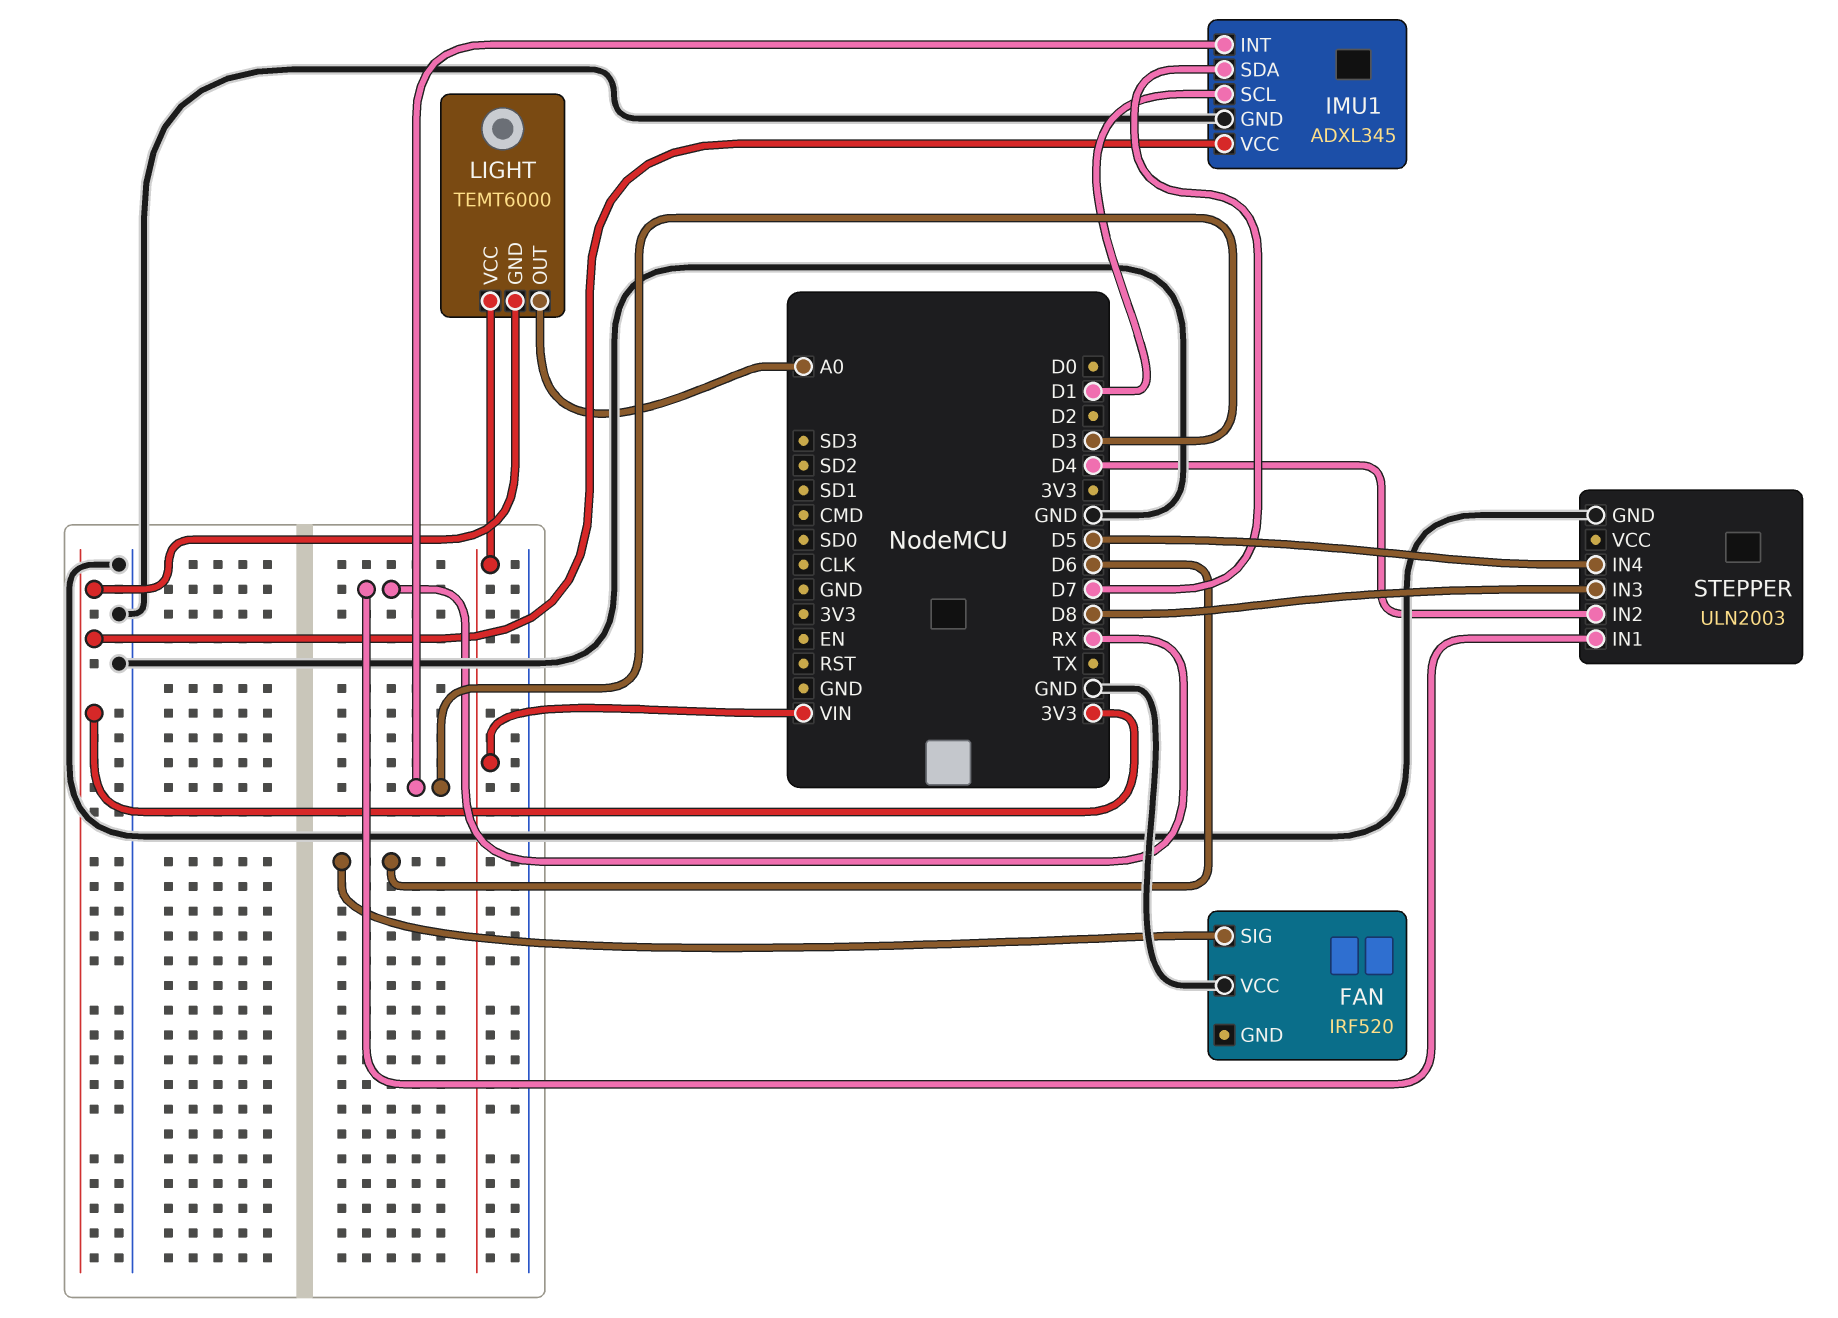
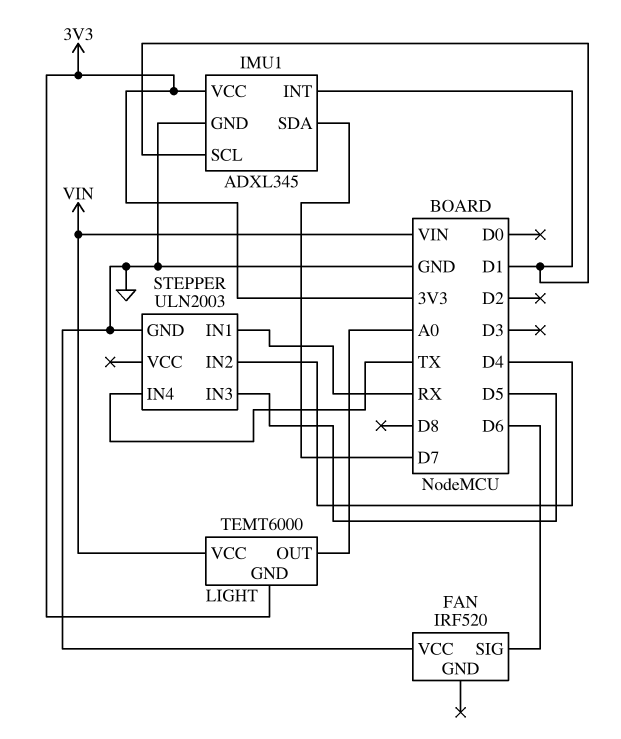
IMU1 pin INT: D3 -> D1
STEPPER pin IN3: D8 -> D5
STEPPER pin IN4: D5 -> TX

